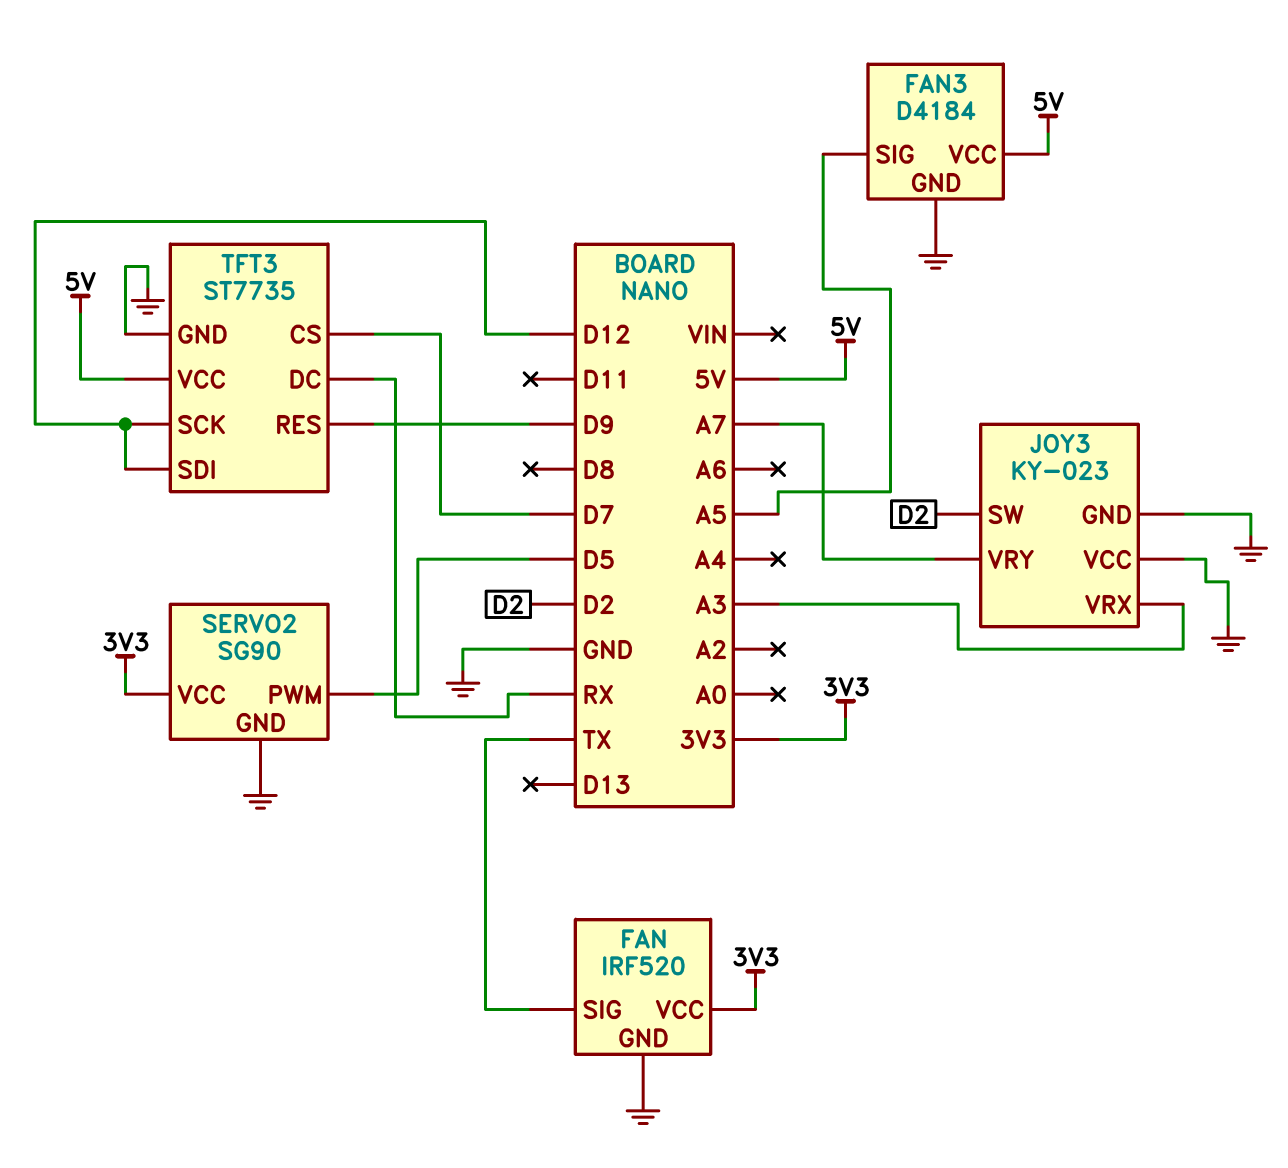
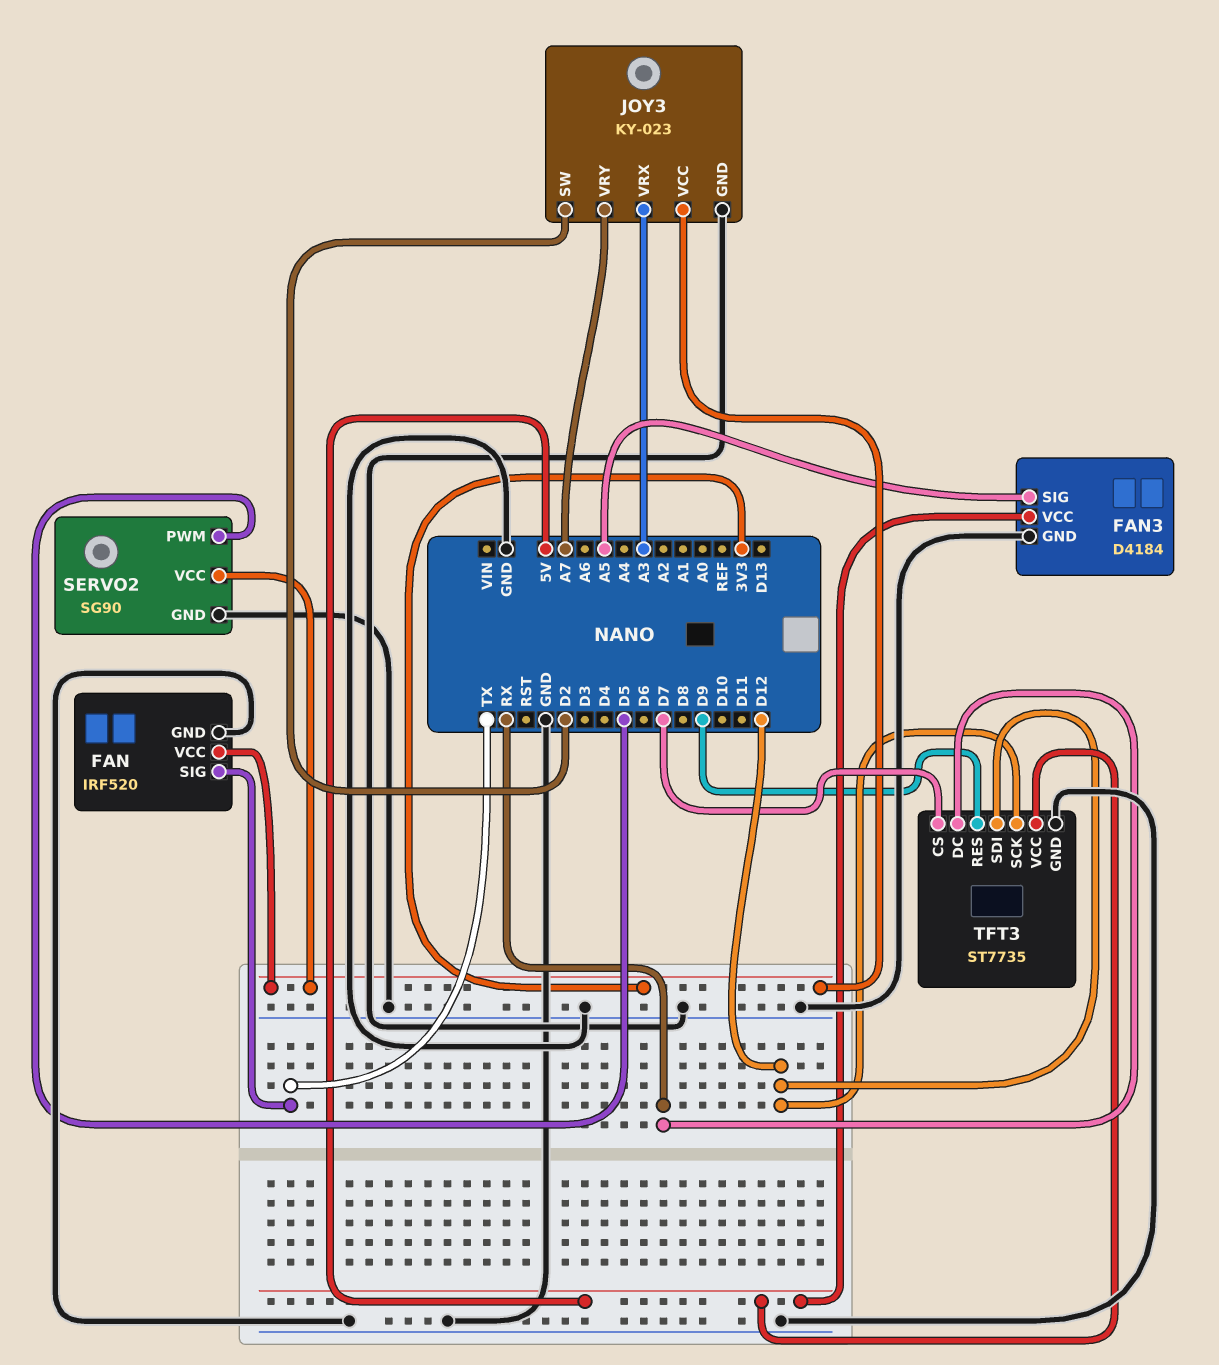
JOY3 pin VCC: GND -> 3V3

